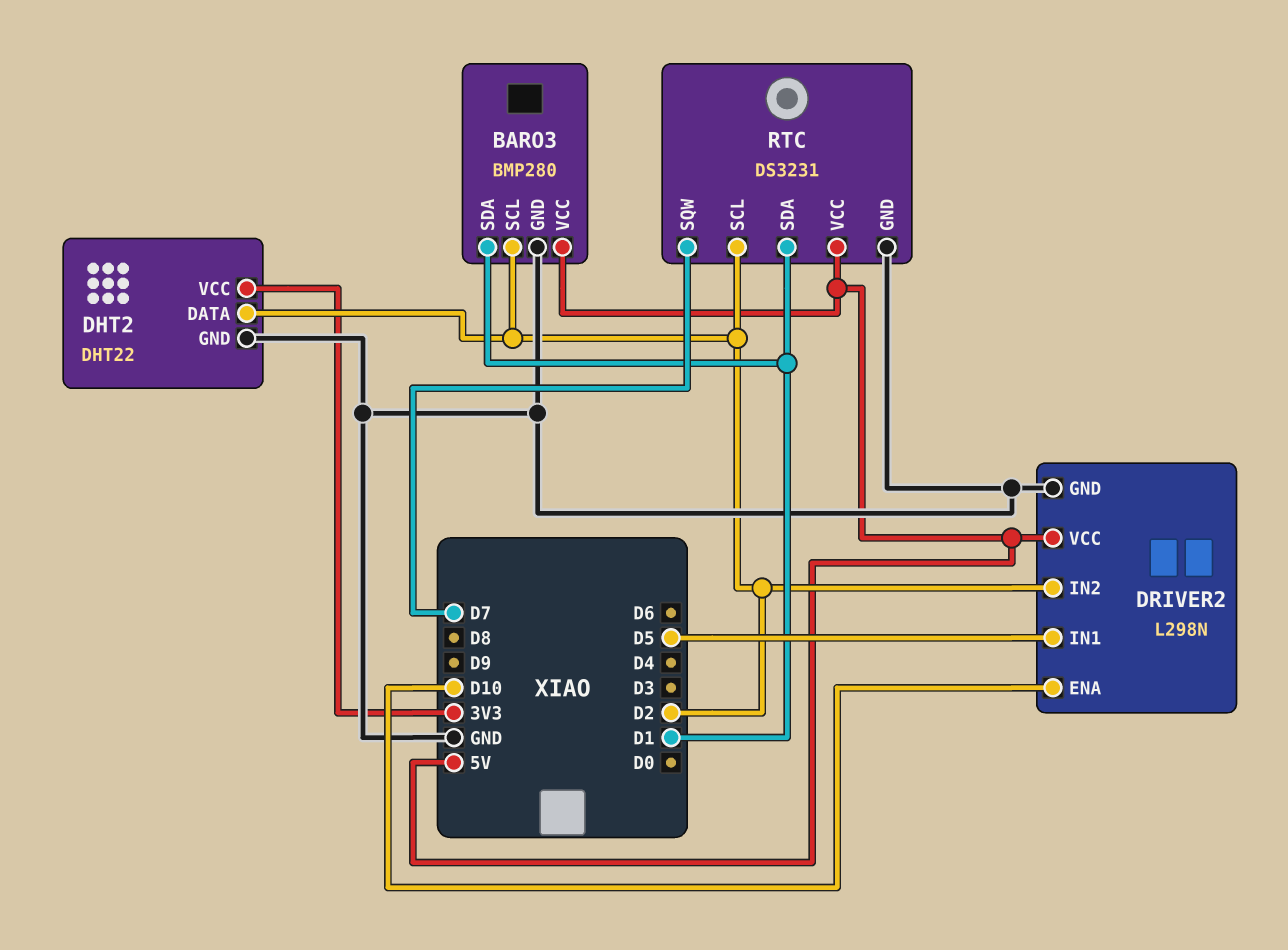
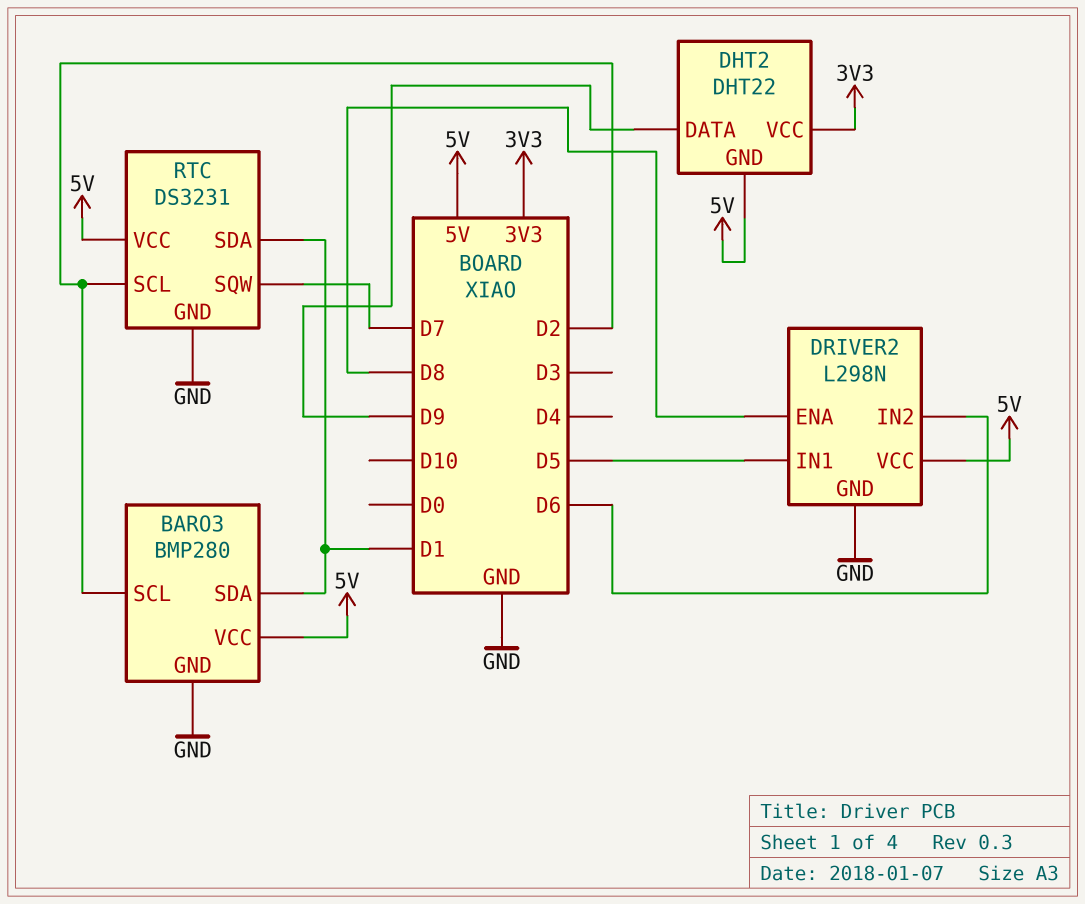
DHT2 pin DATA: D2 -> D9
DHT2 pin GND: GND -> 5V
DRIVER2 pin ENA: D10 -> D8
DRIVER2 pin IN2: D2 -> D6

